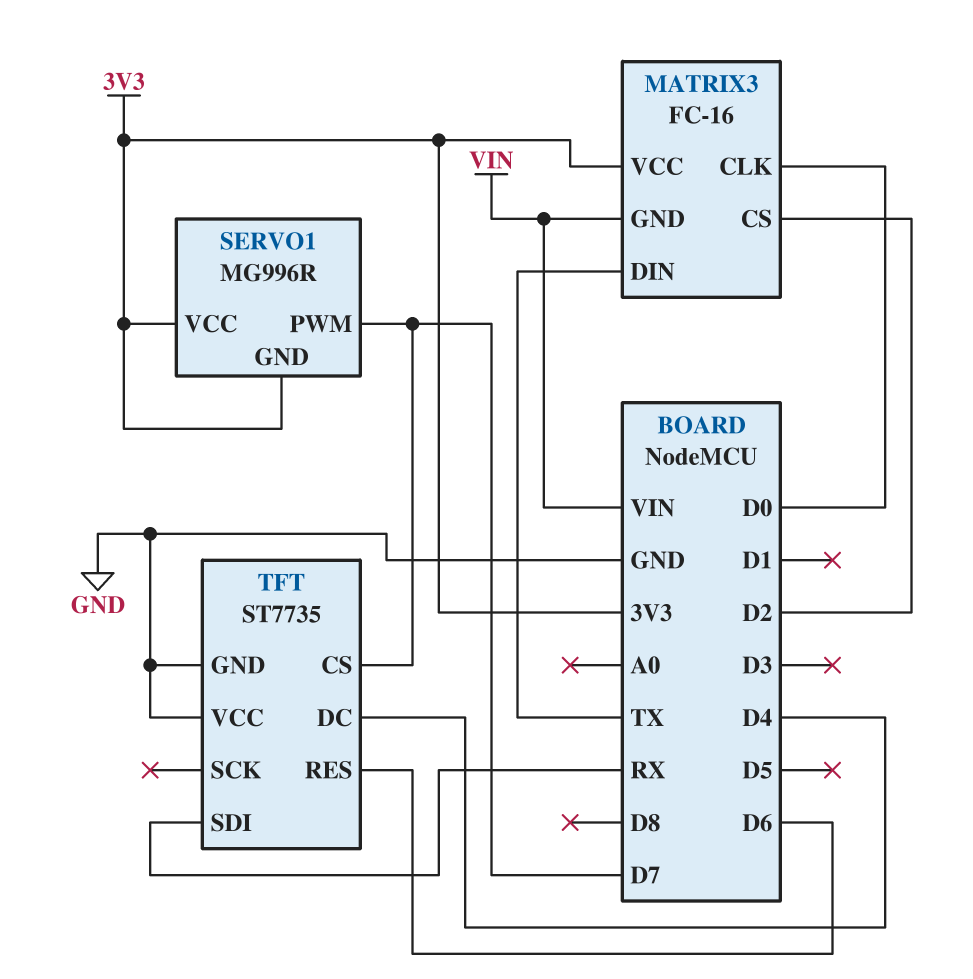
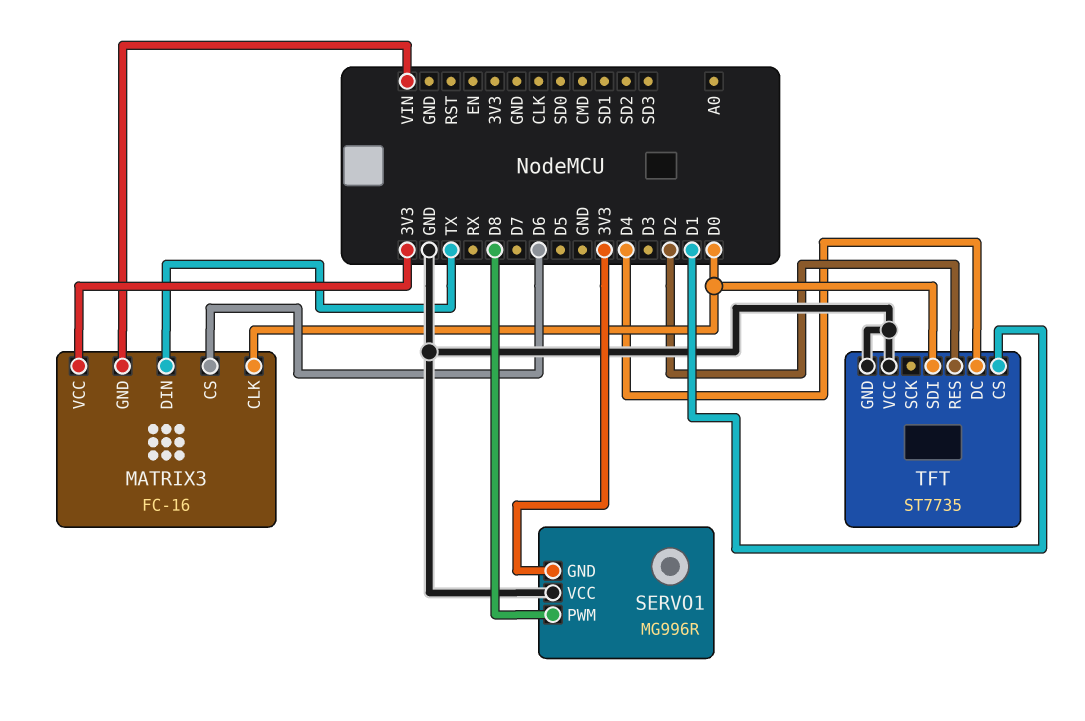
MATRIX3 pin CS: D2 -> D6
SERVO1 pin PWM: D7 -> D8
SERVO1 pin VCC: 3V3 -> GND
TFT pin CS: D7 -> D1
TFT pin RES: D6 -> D2
TFT pin SDI: RX -> D0

